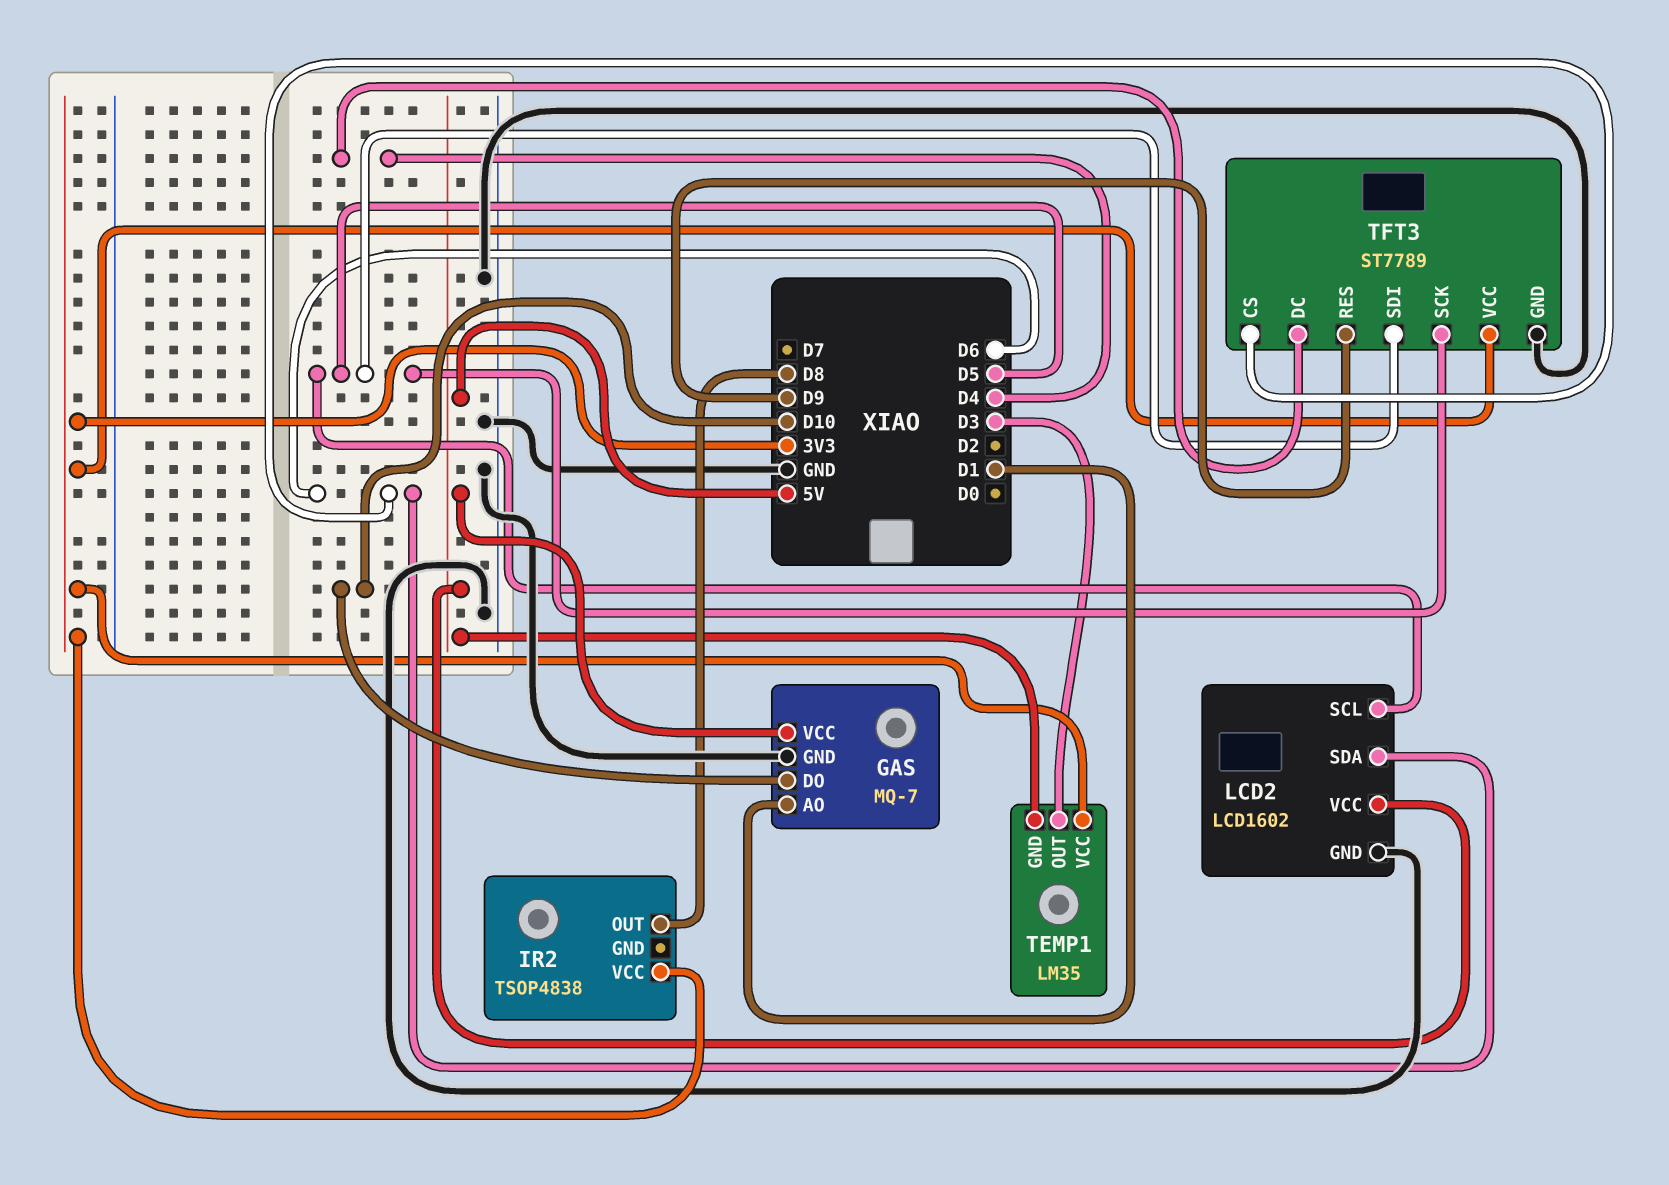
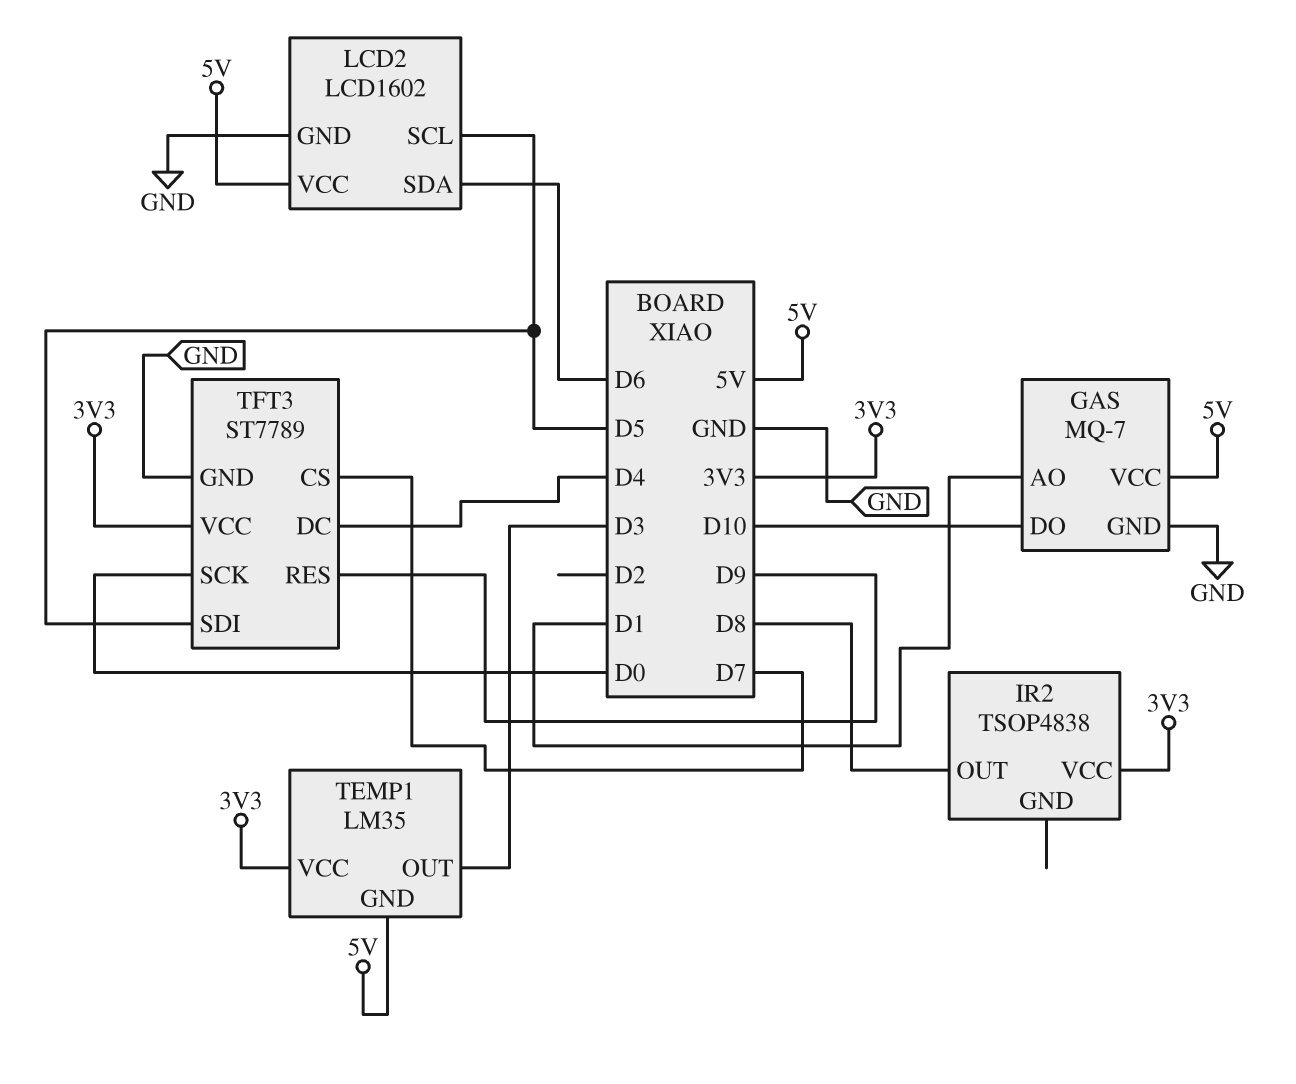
TFT3 pin CS: D6 -> D7
TFT3 pin SCK: D5 -> D0

